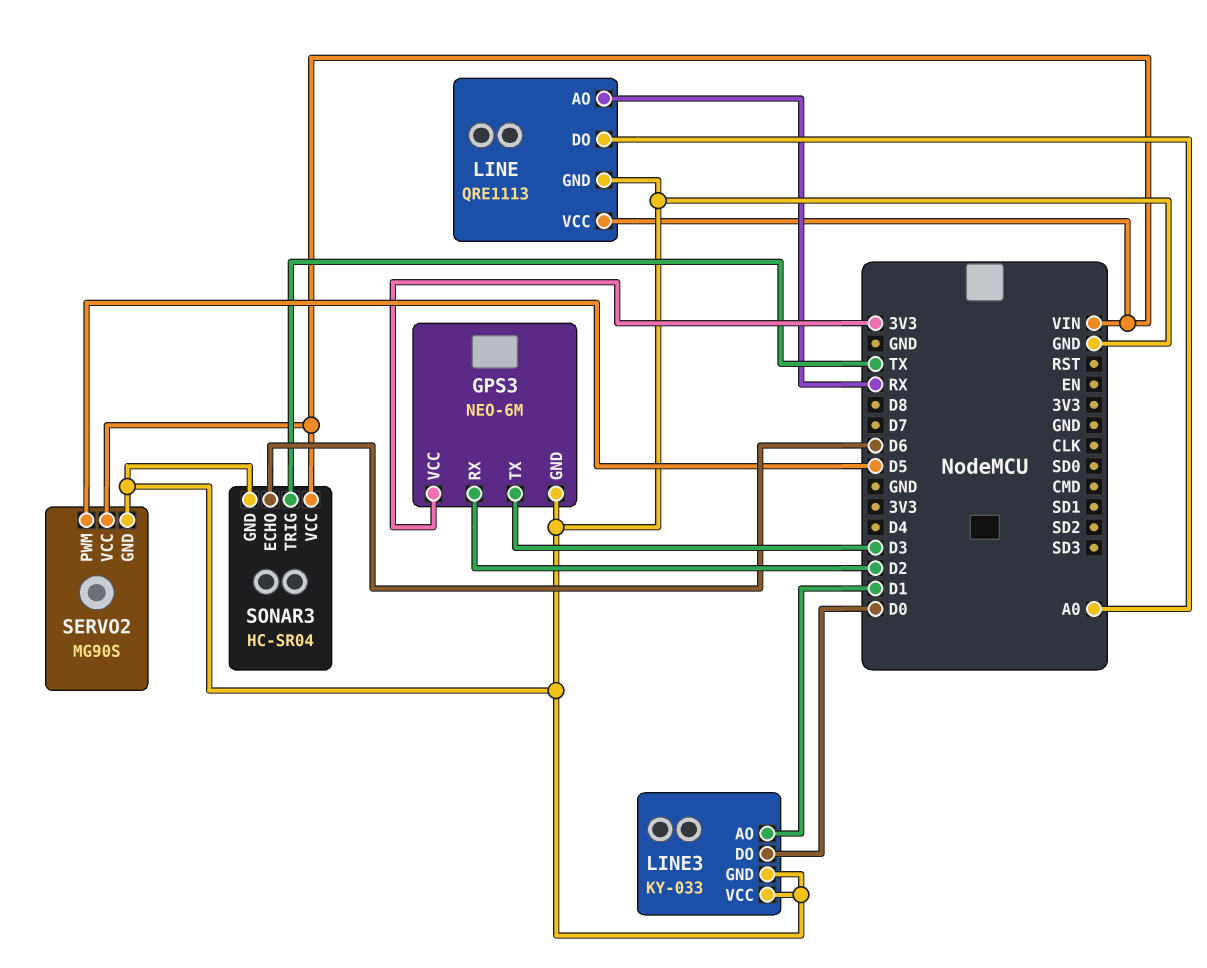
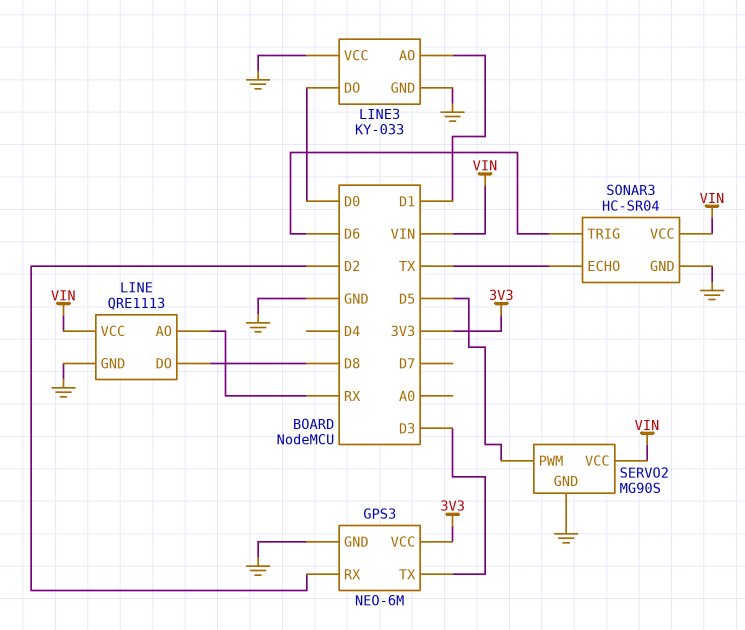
LINE pin DO: A0 -> D8
SONAR3 pin ECHO: D6 -> TX
SONAR3 pin TRIG: TX -> D6

